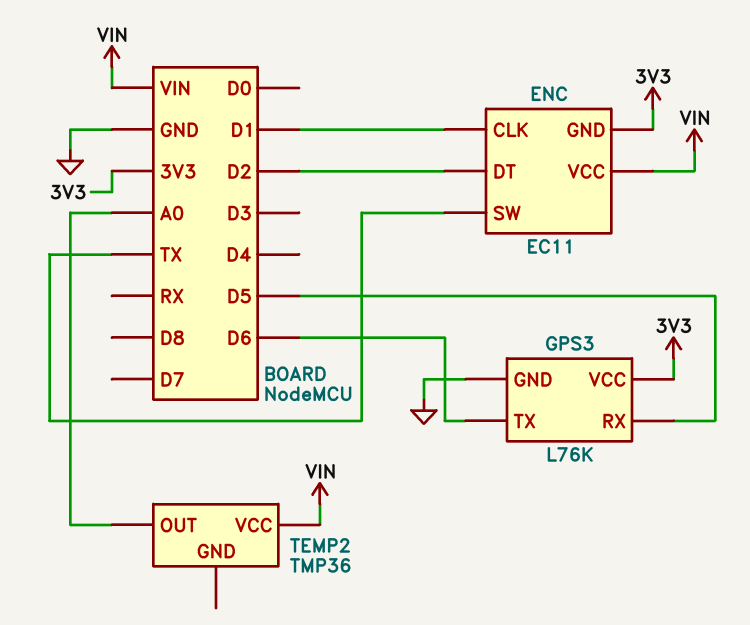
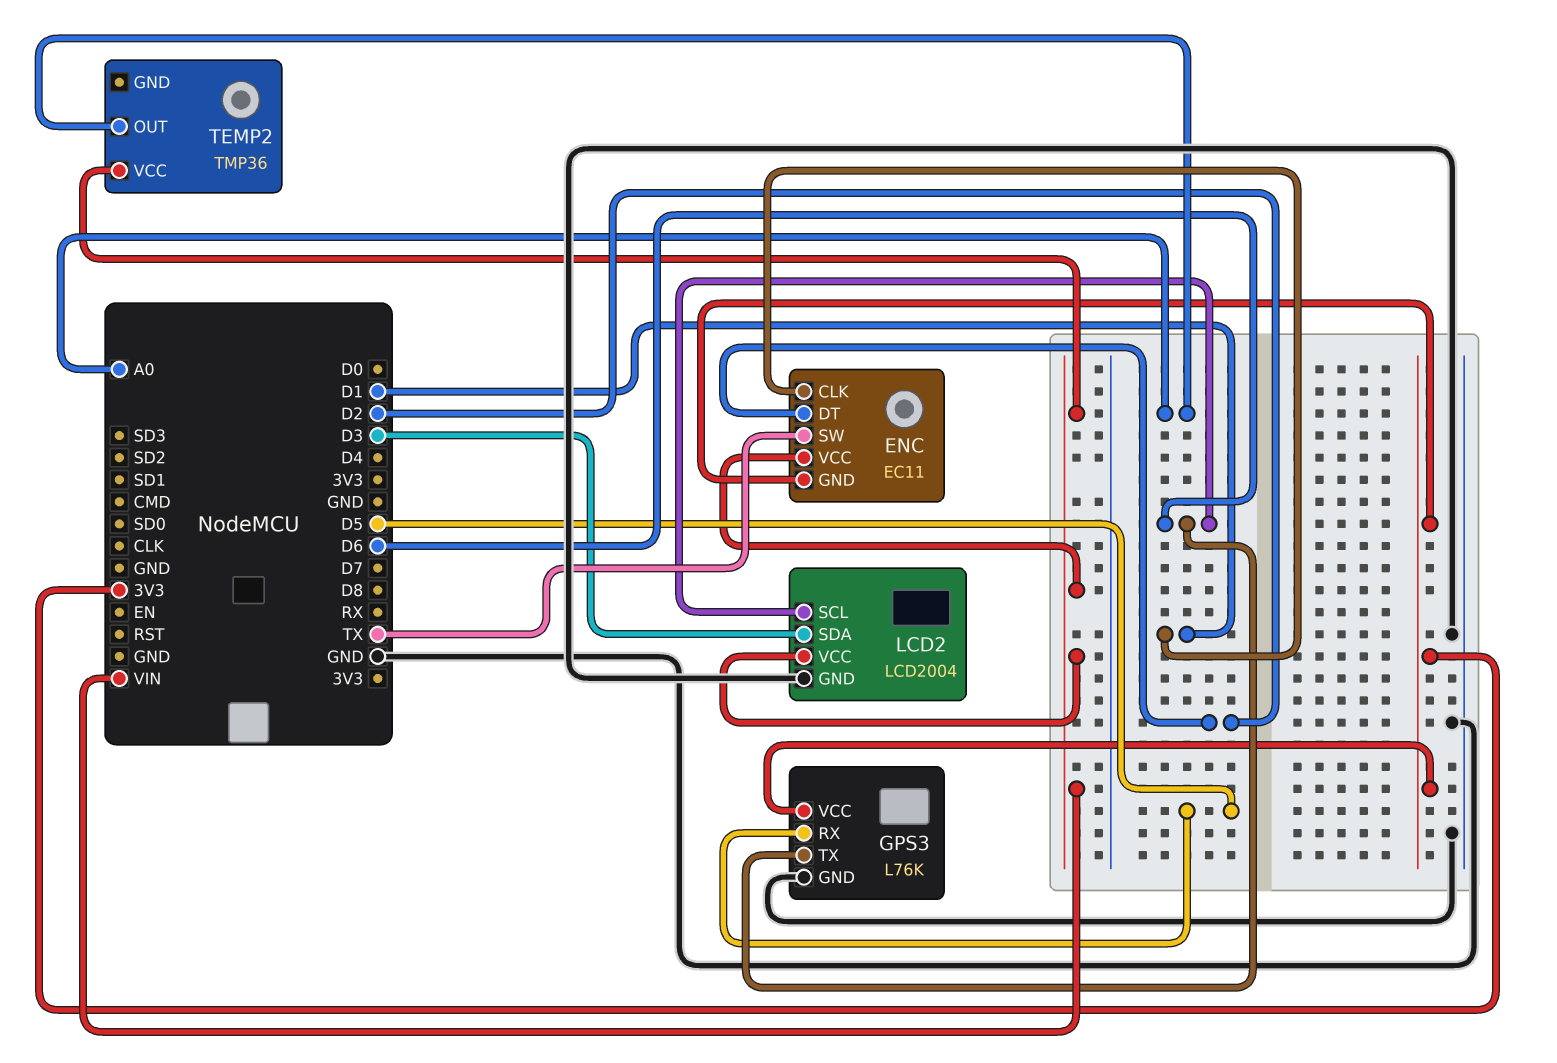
LCD2: none -> LCD2004
LCD2 pin GND: none -> GND
LCD2 pin SCL: none -> D6
LCD2 pin SDA: none -> D3
LCD2 pin VCC: none -> VIN

